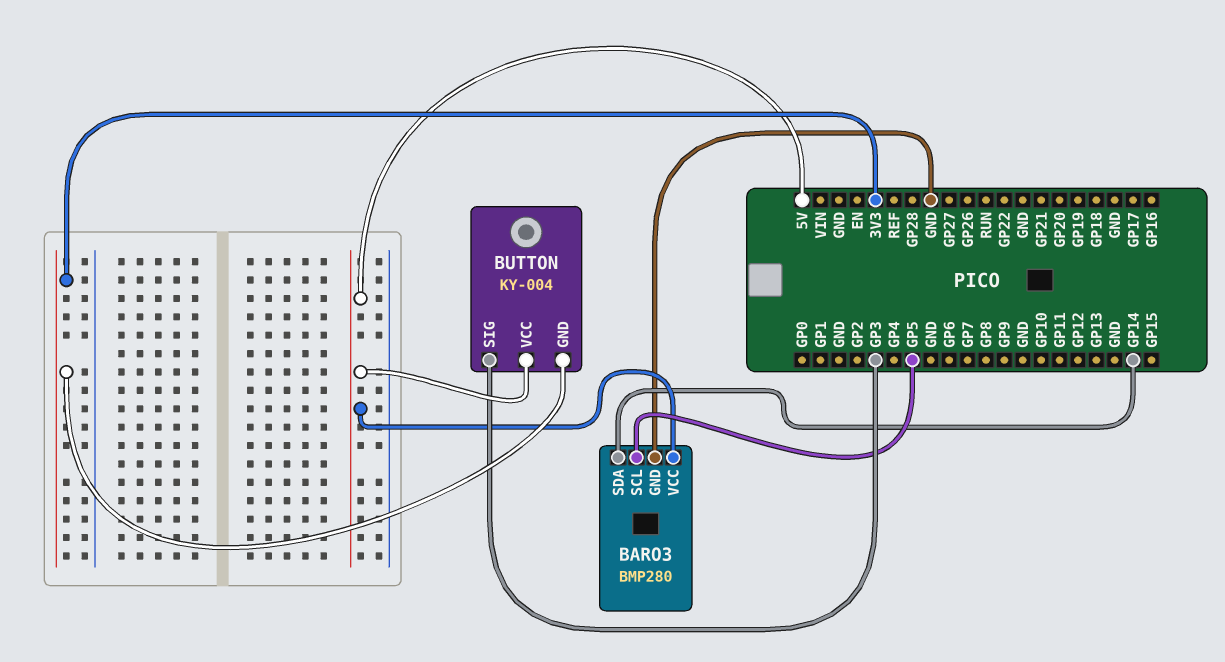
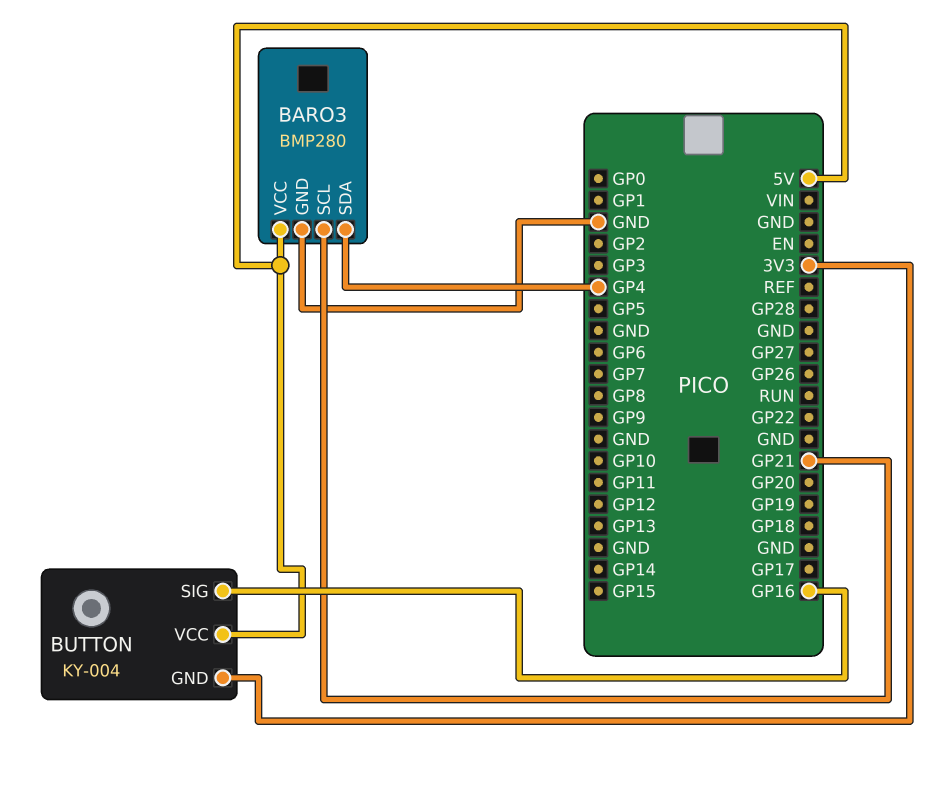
BARO3 pin SCL: GP5 -> GP21
BARO3 pin SDA: GP14 -> GP4
BUTTON pin SIG: GP3 -> GP16

